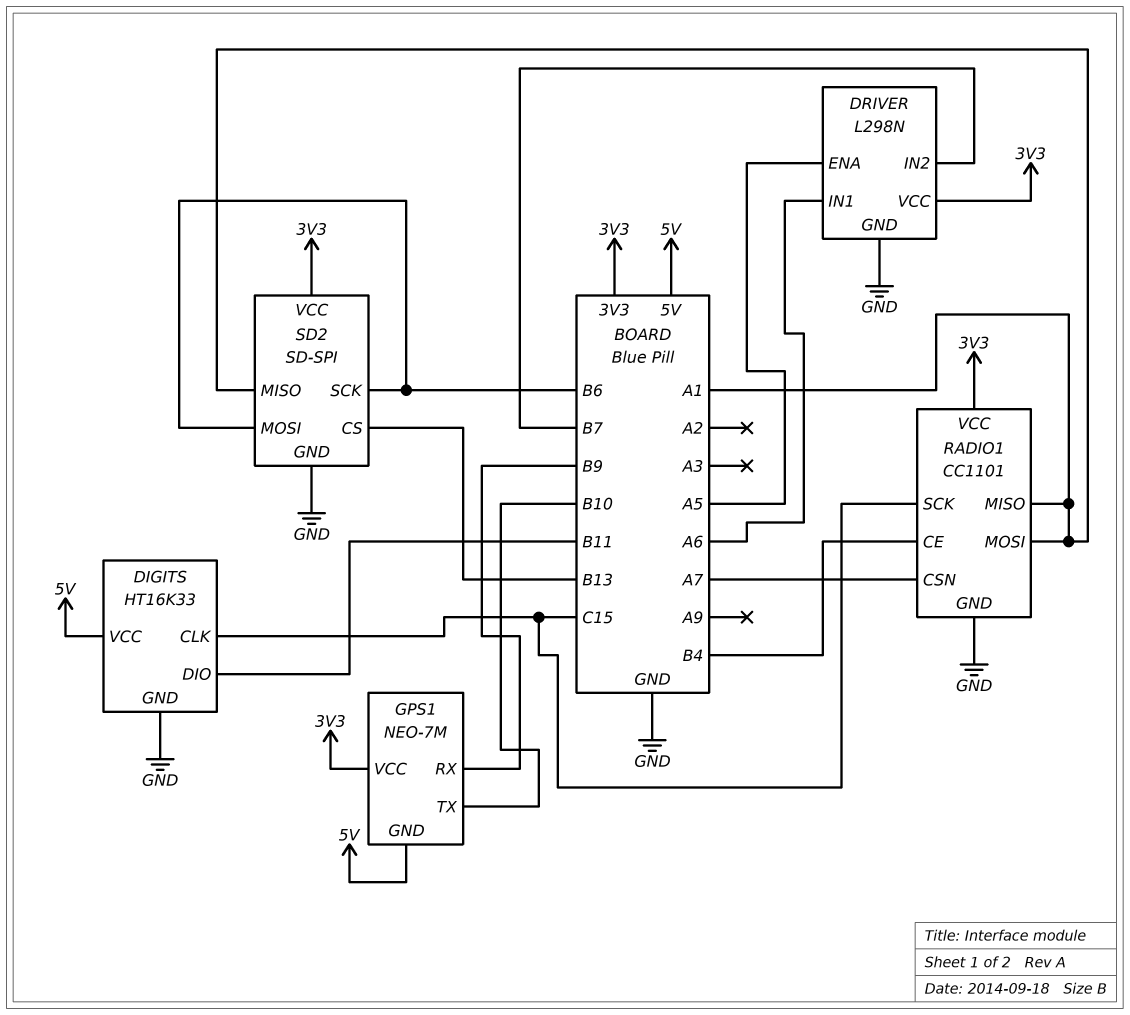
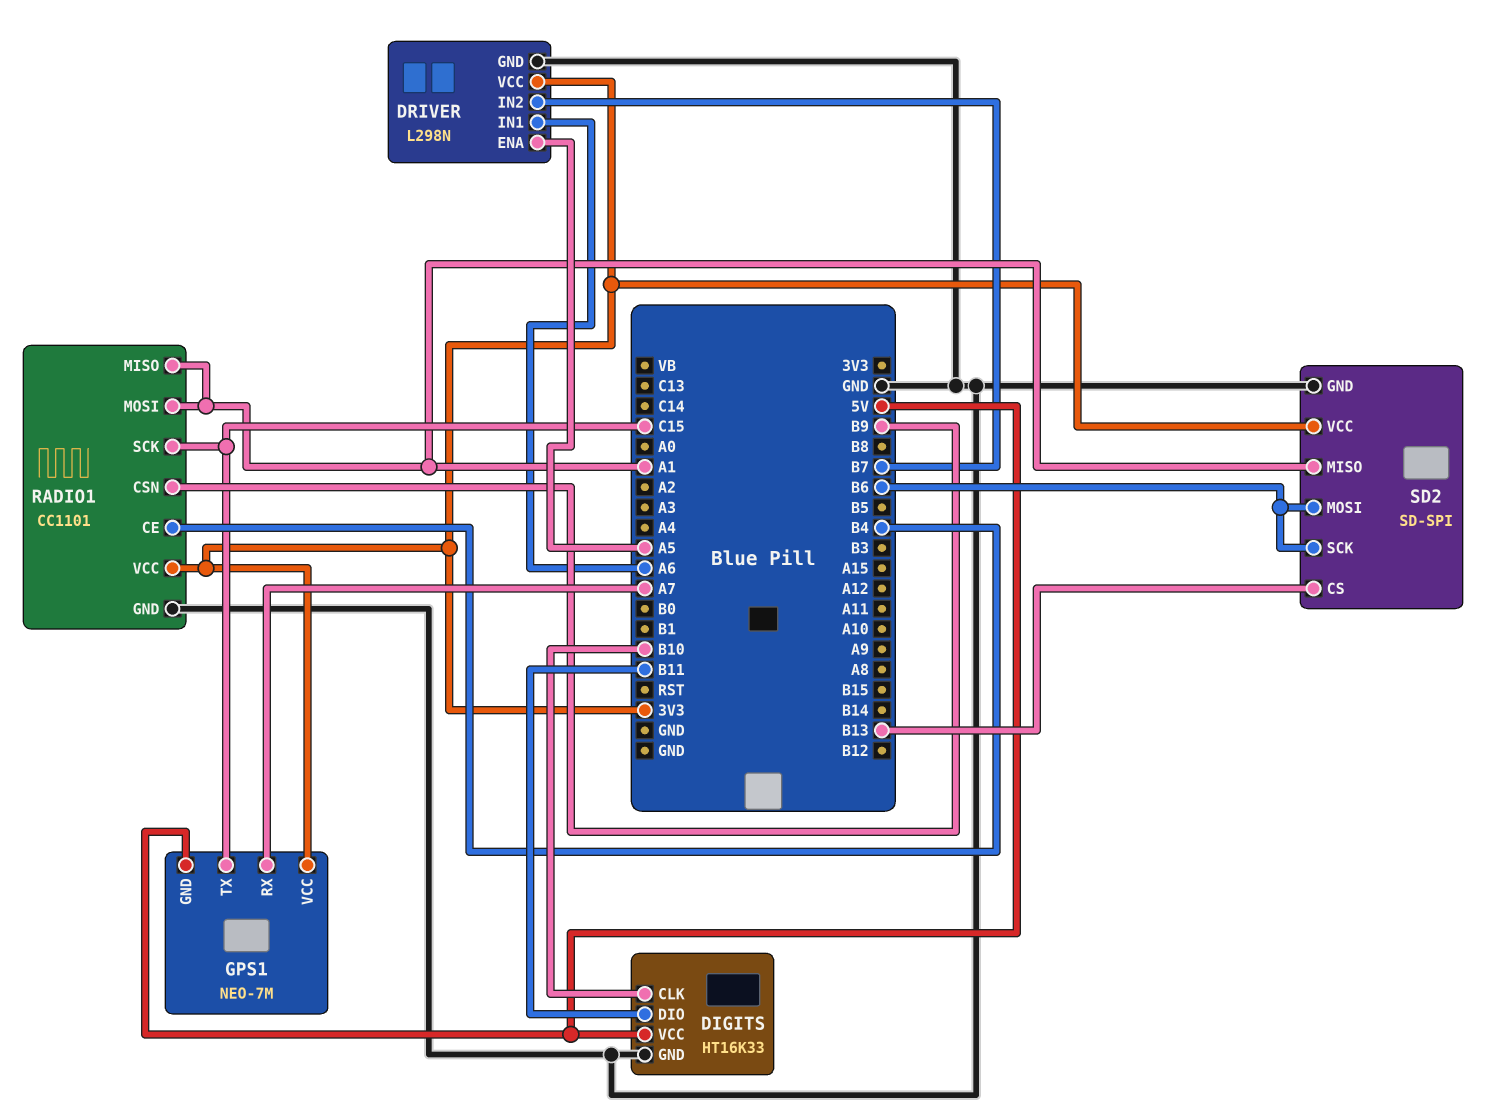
DIGITS pin CLK: C15 -> B10
GPS1 pin RX: B9 -> A7
GPS1 pin TX: B10 -> C15
RADIO1 pin CSN: A7 -> B9

